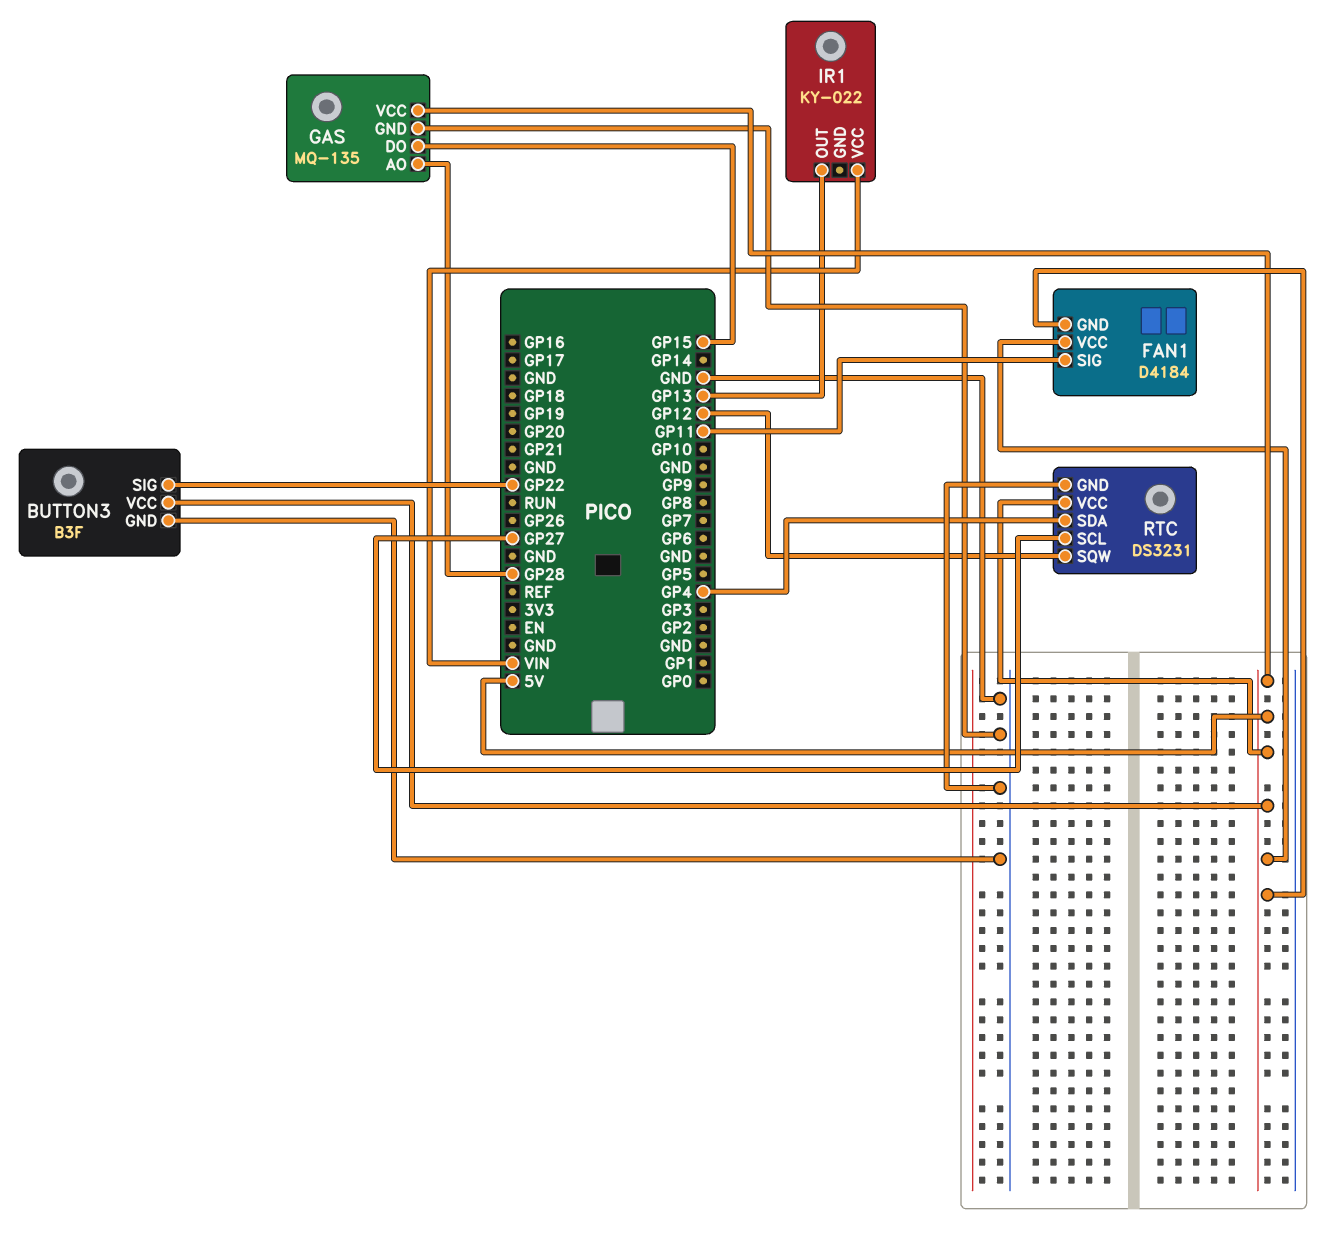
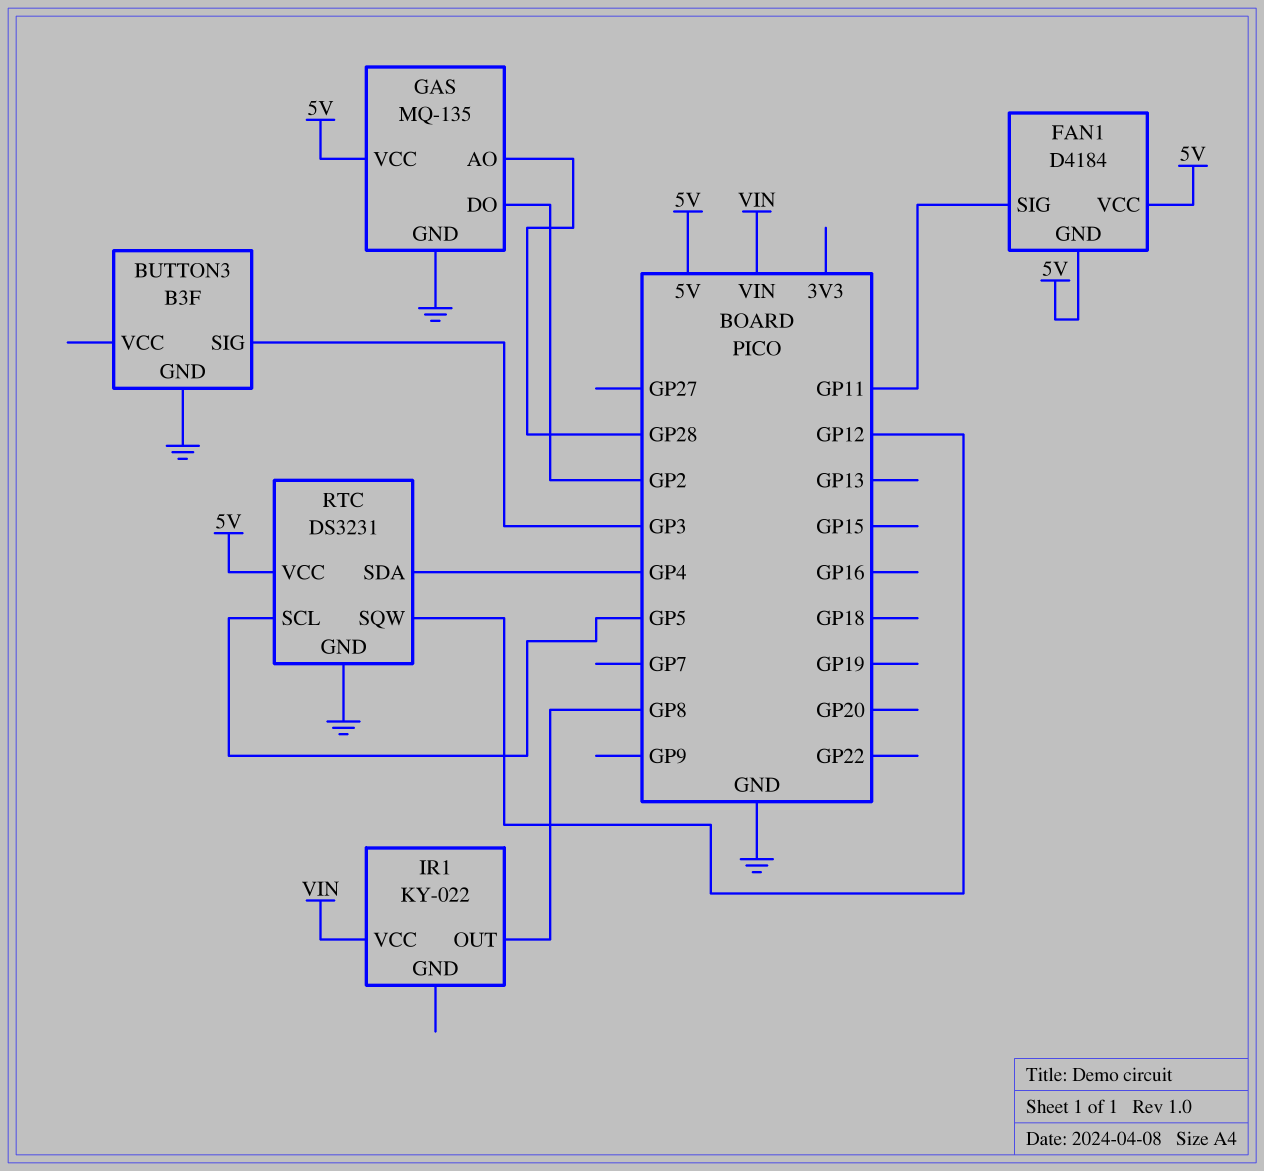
BUTTON3 pin SIG: GP22 -> GP3
BUTTON3 pin VCC: 5V -> none
GAS pin DO: GP15 -> GP2
IR1 pin OUT: GP13 -> GP8
RTC pin SCL: GP27 -> GP5

